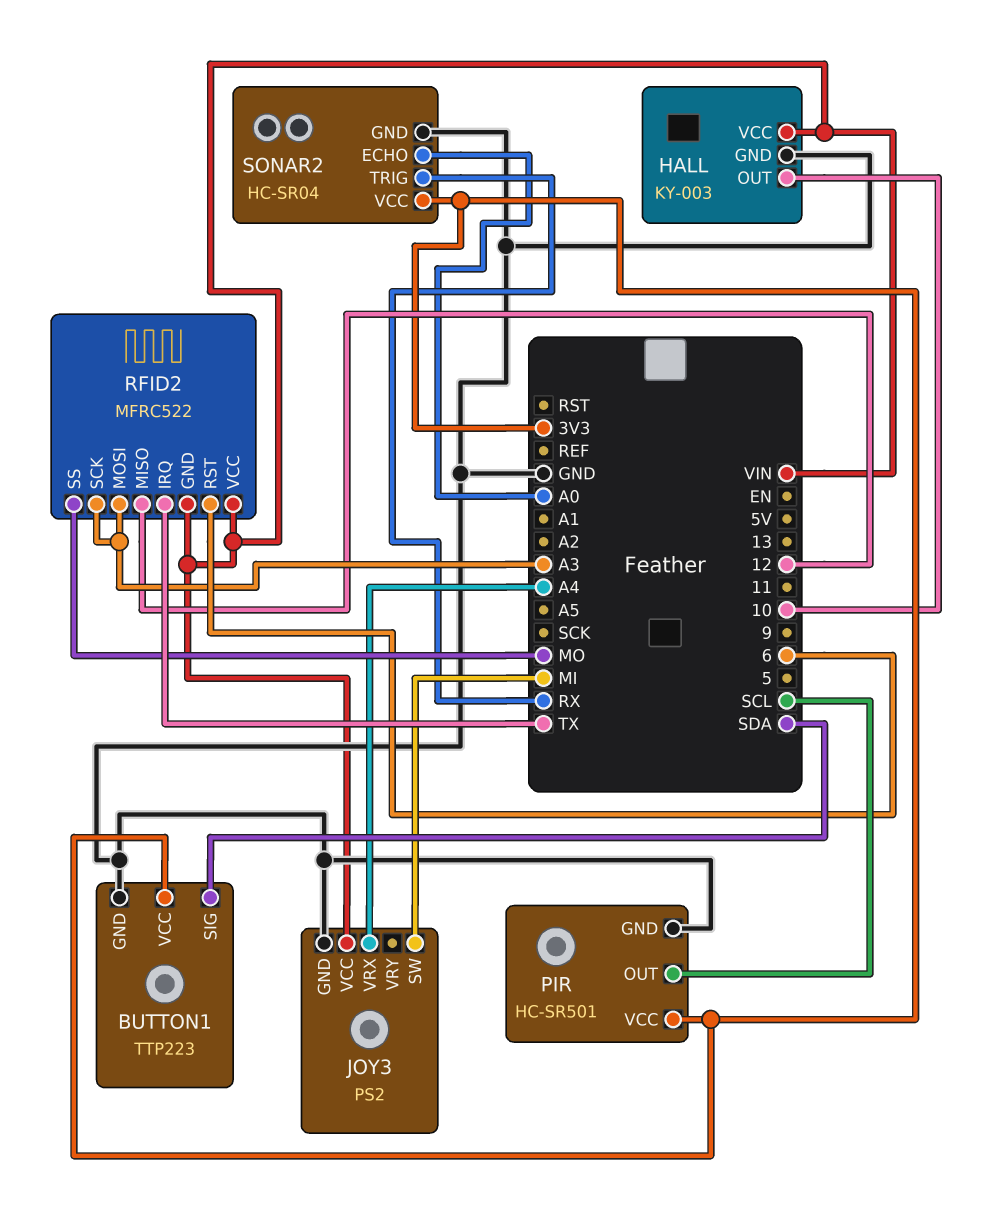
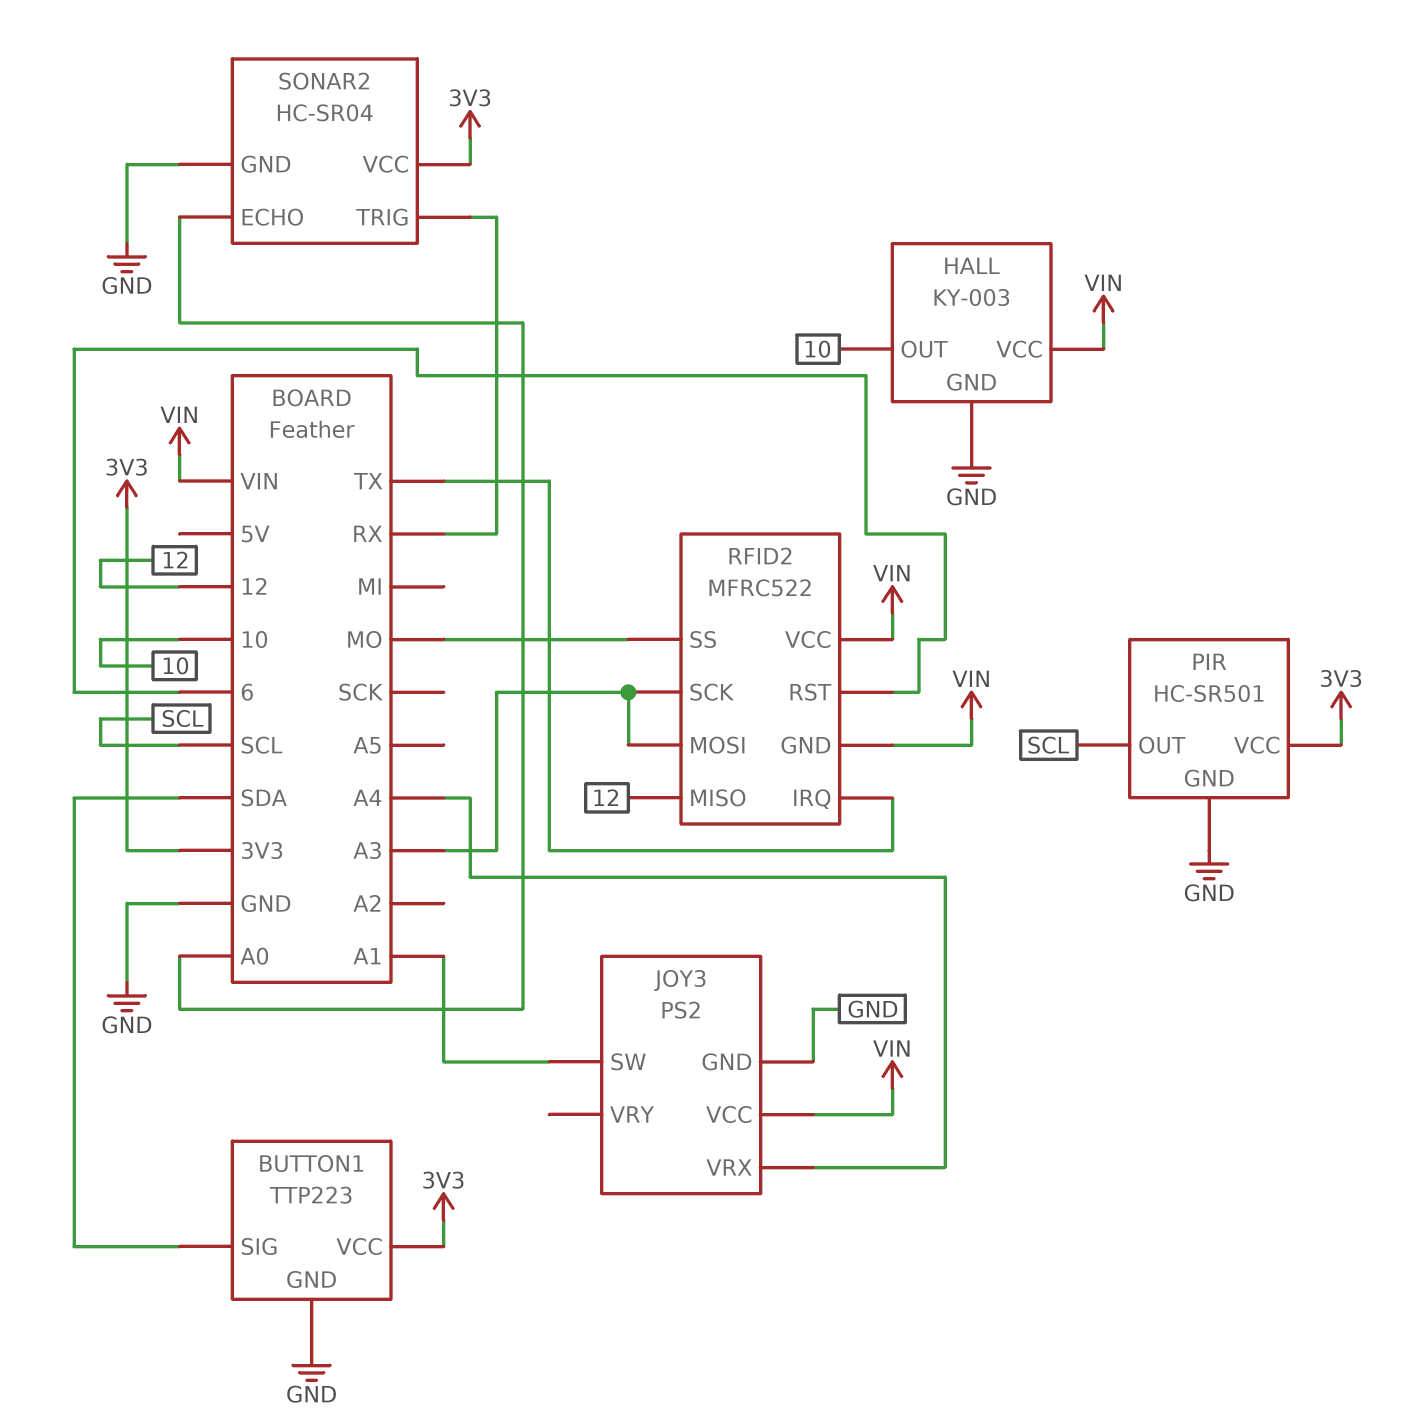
JOY3 pin SW: MI -> A1

